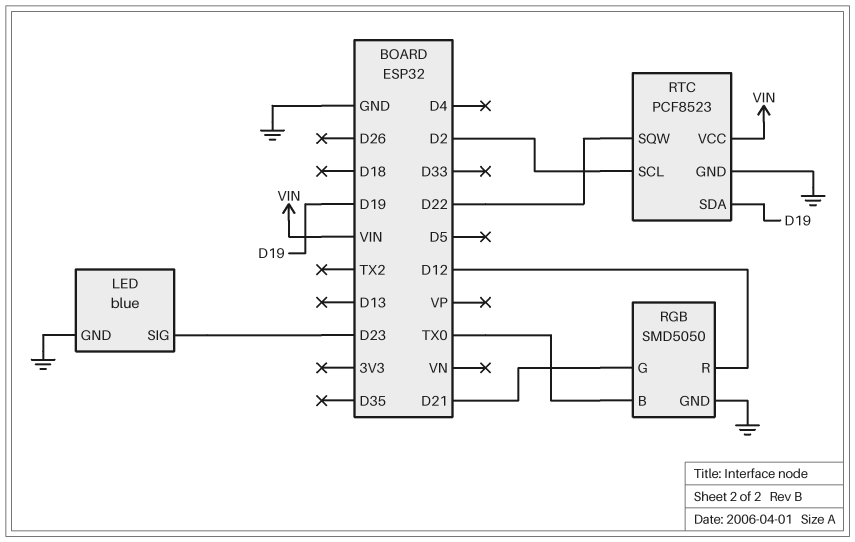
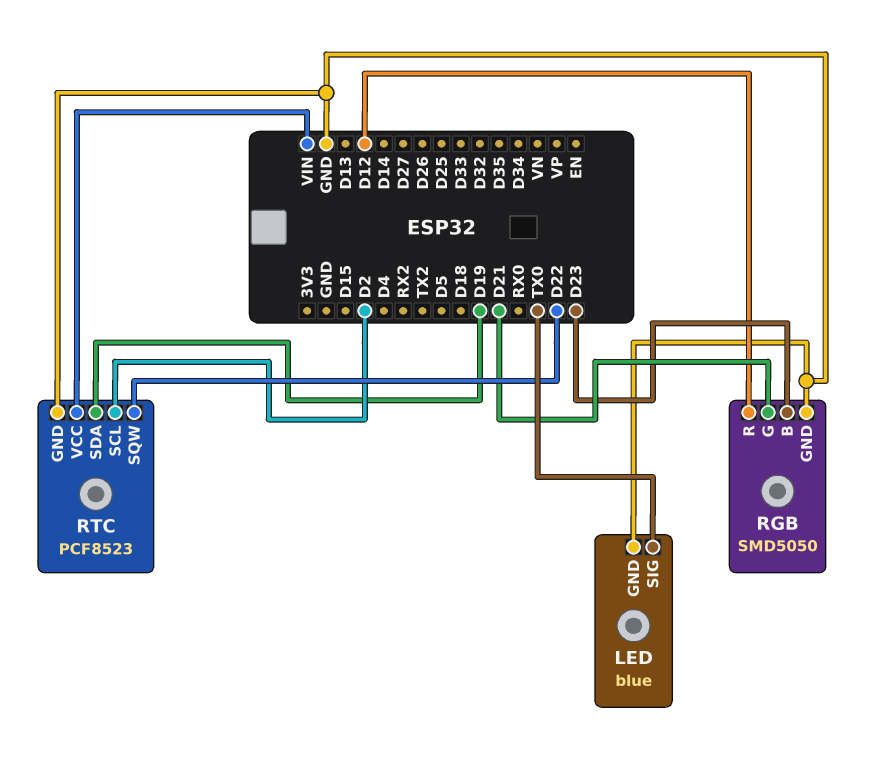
LED pin SIG: D23 -> TX0
RGB pin B: TX0 -> D23

